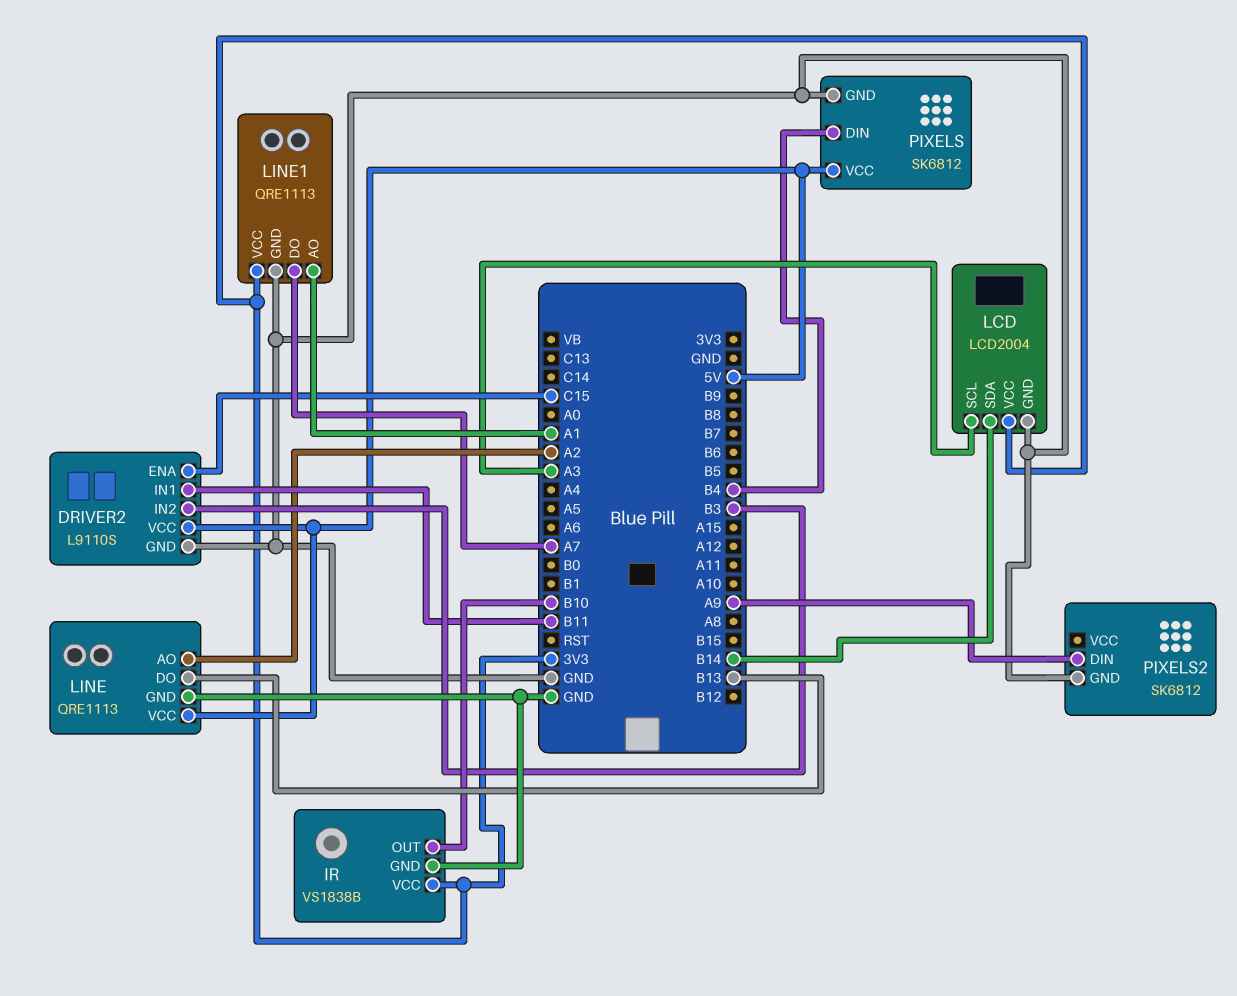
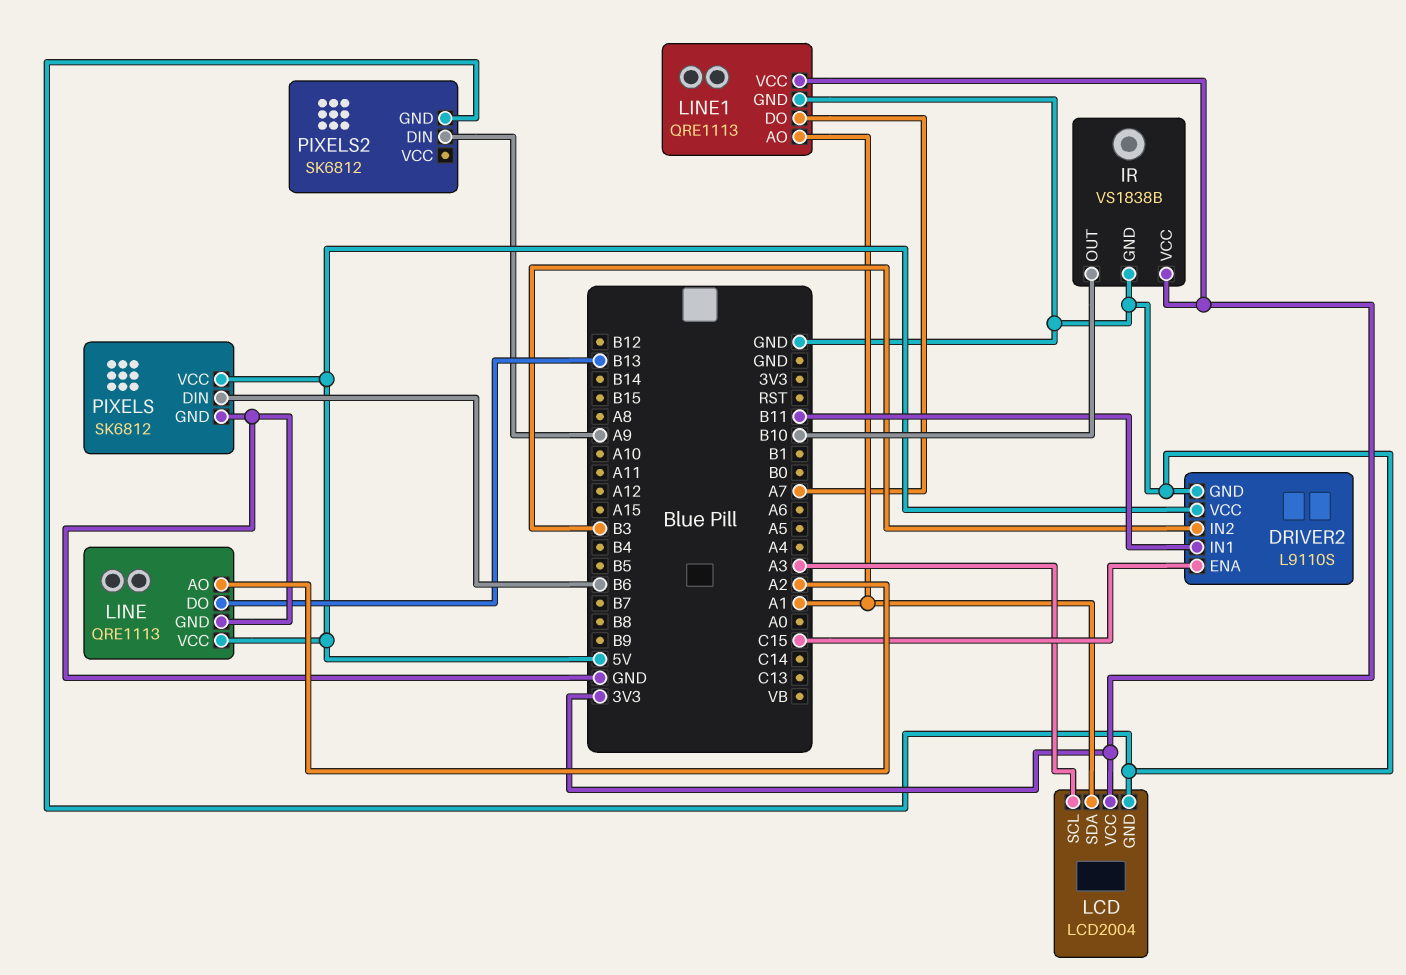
LCD pin SDA: B14 -> A1
PIXELS pin DIN: B4 -> B6

